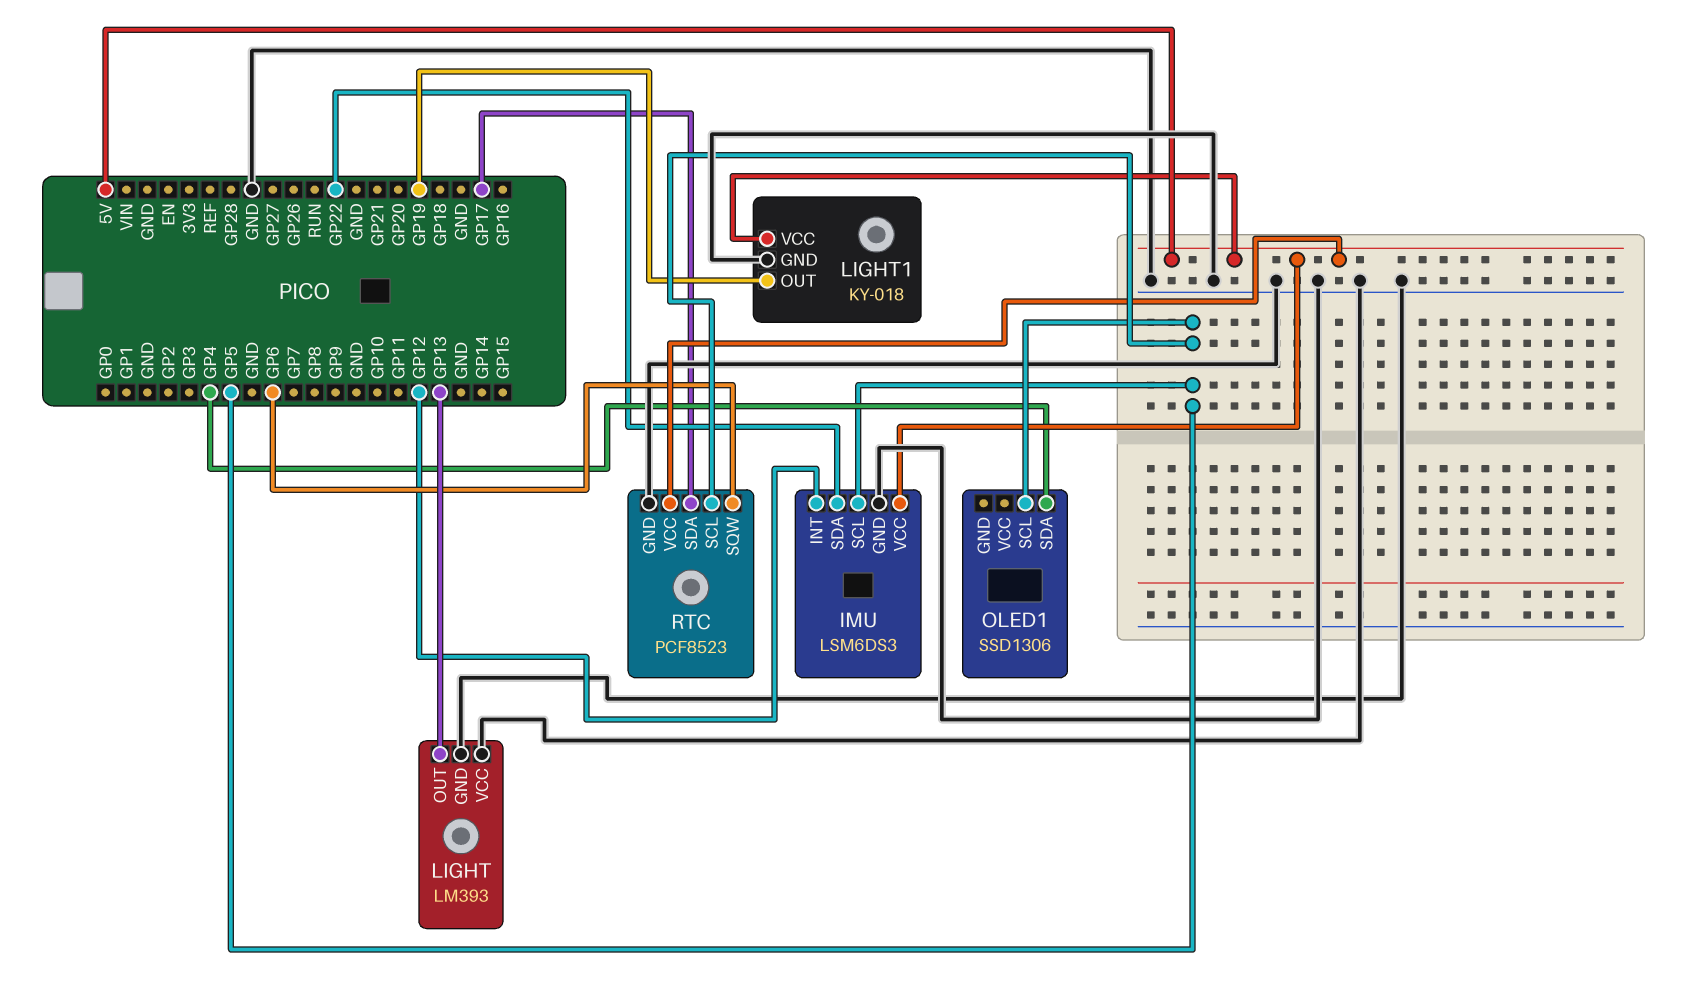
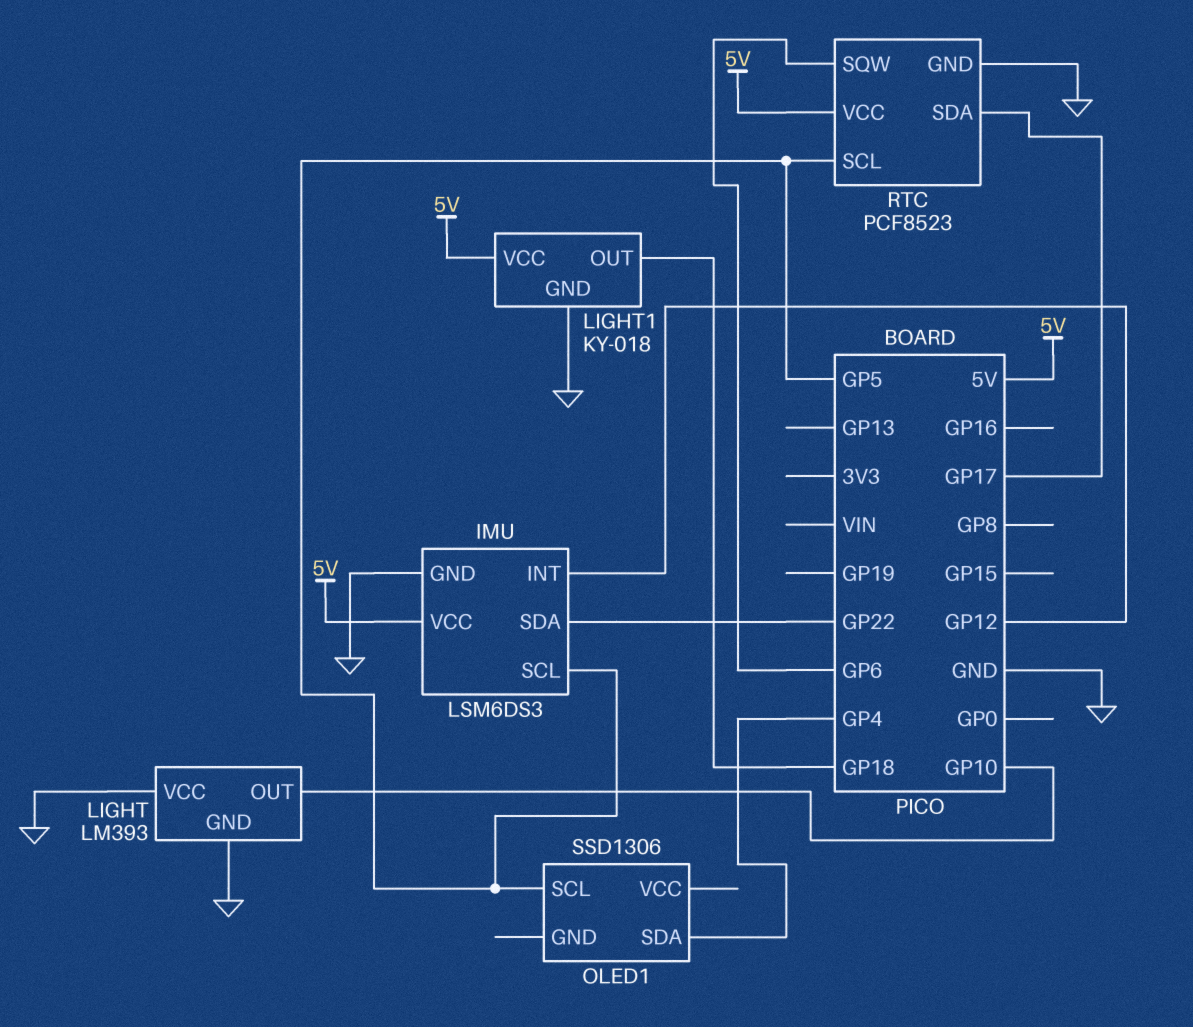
LIGHT pin OUT: GP13 -> GP10
LIGHT1 pin OUT: GP19 -> GP18

